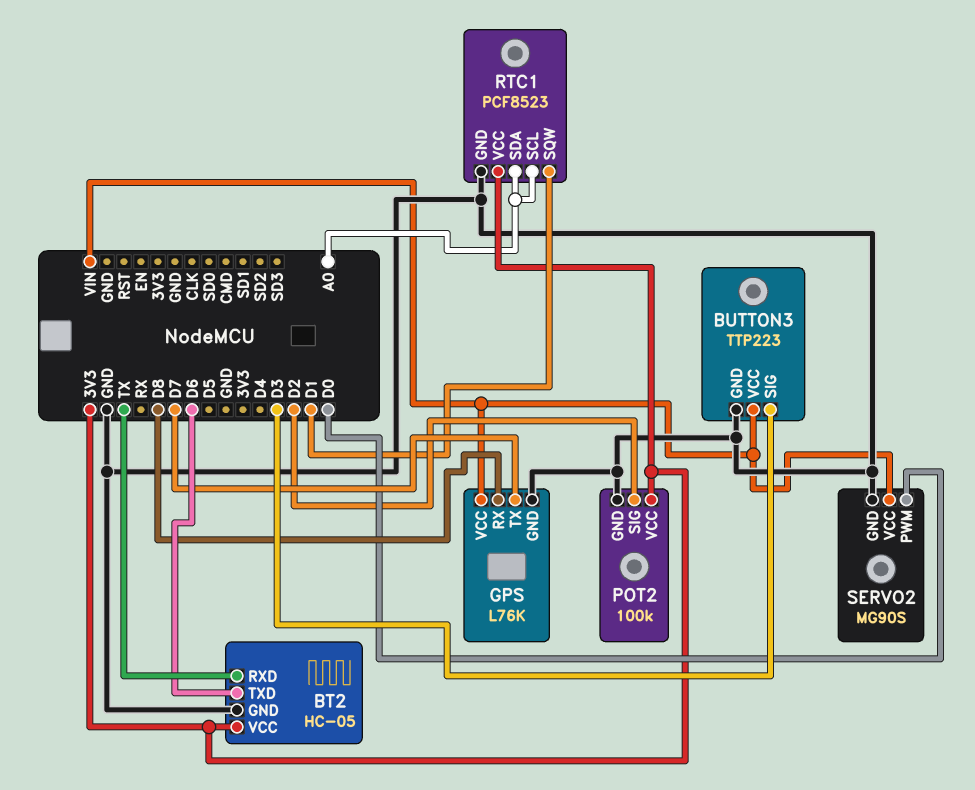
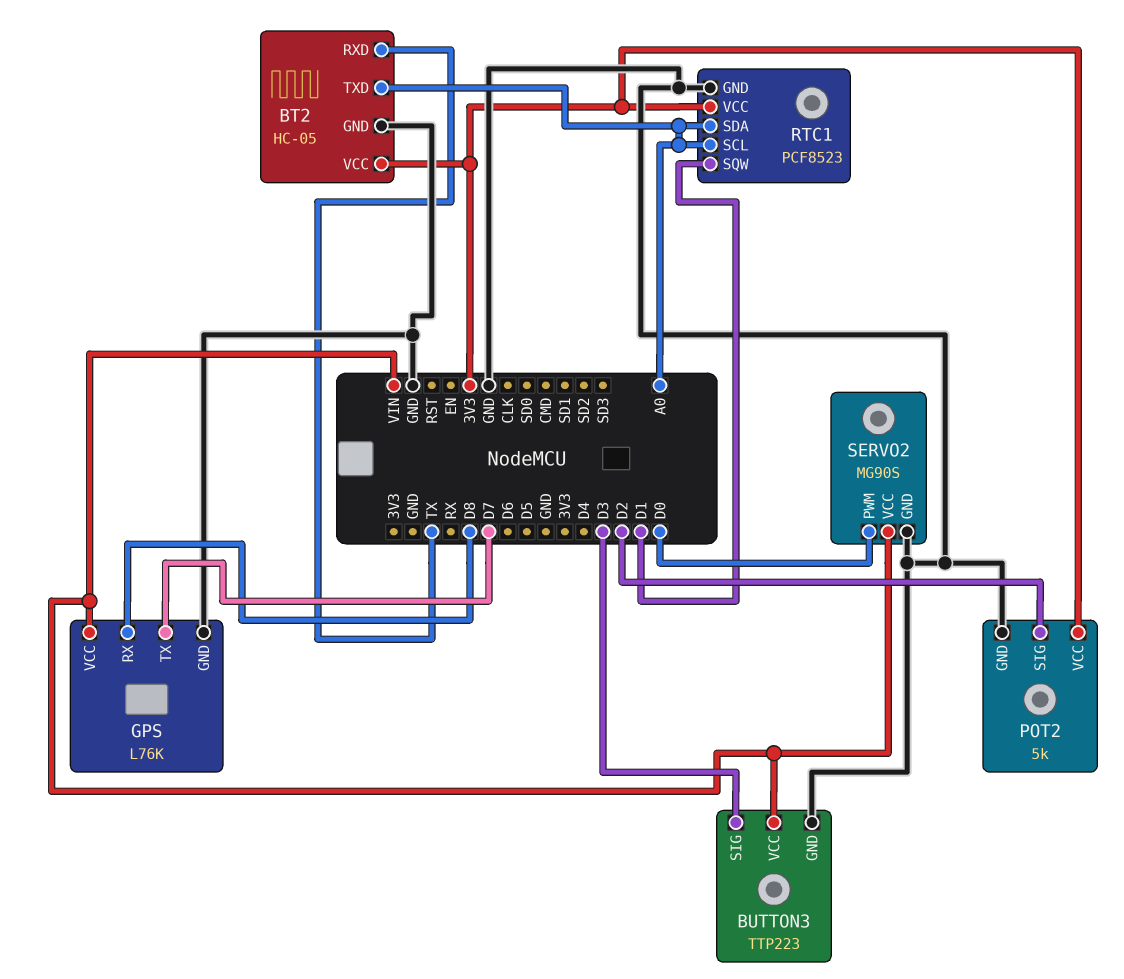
BT2 pin TXD: D6 -> A0
POT2: 100k -> 5k

